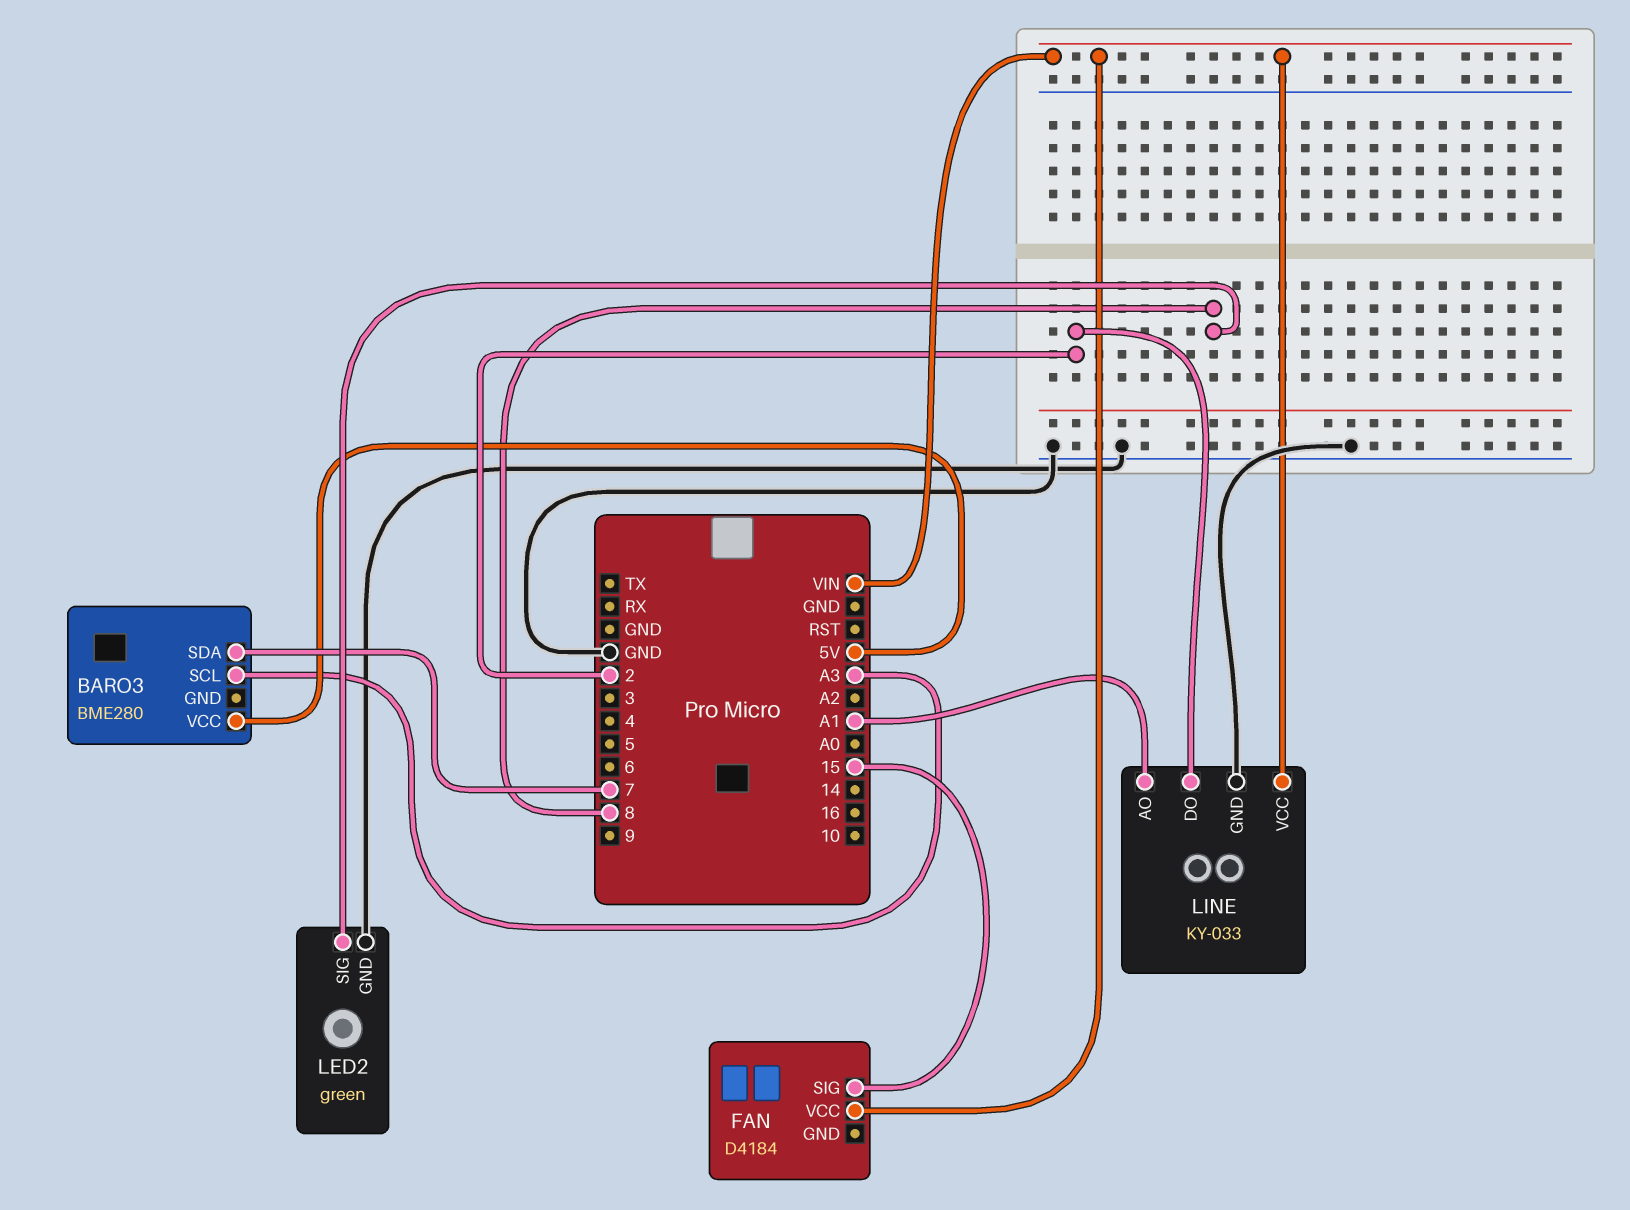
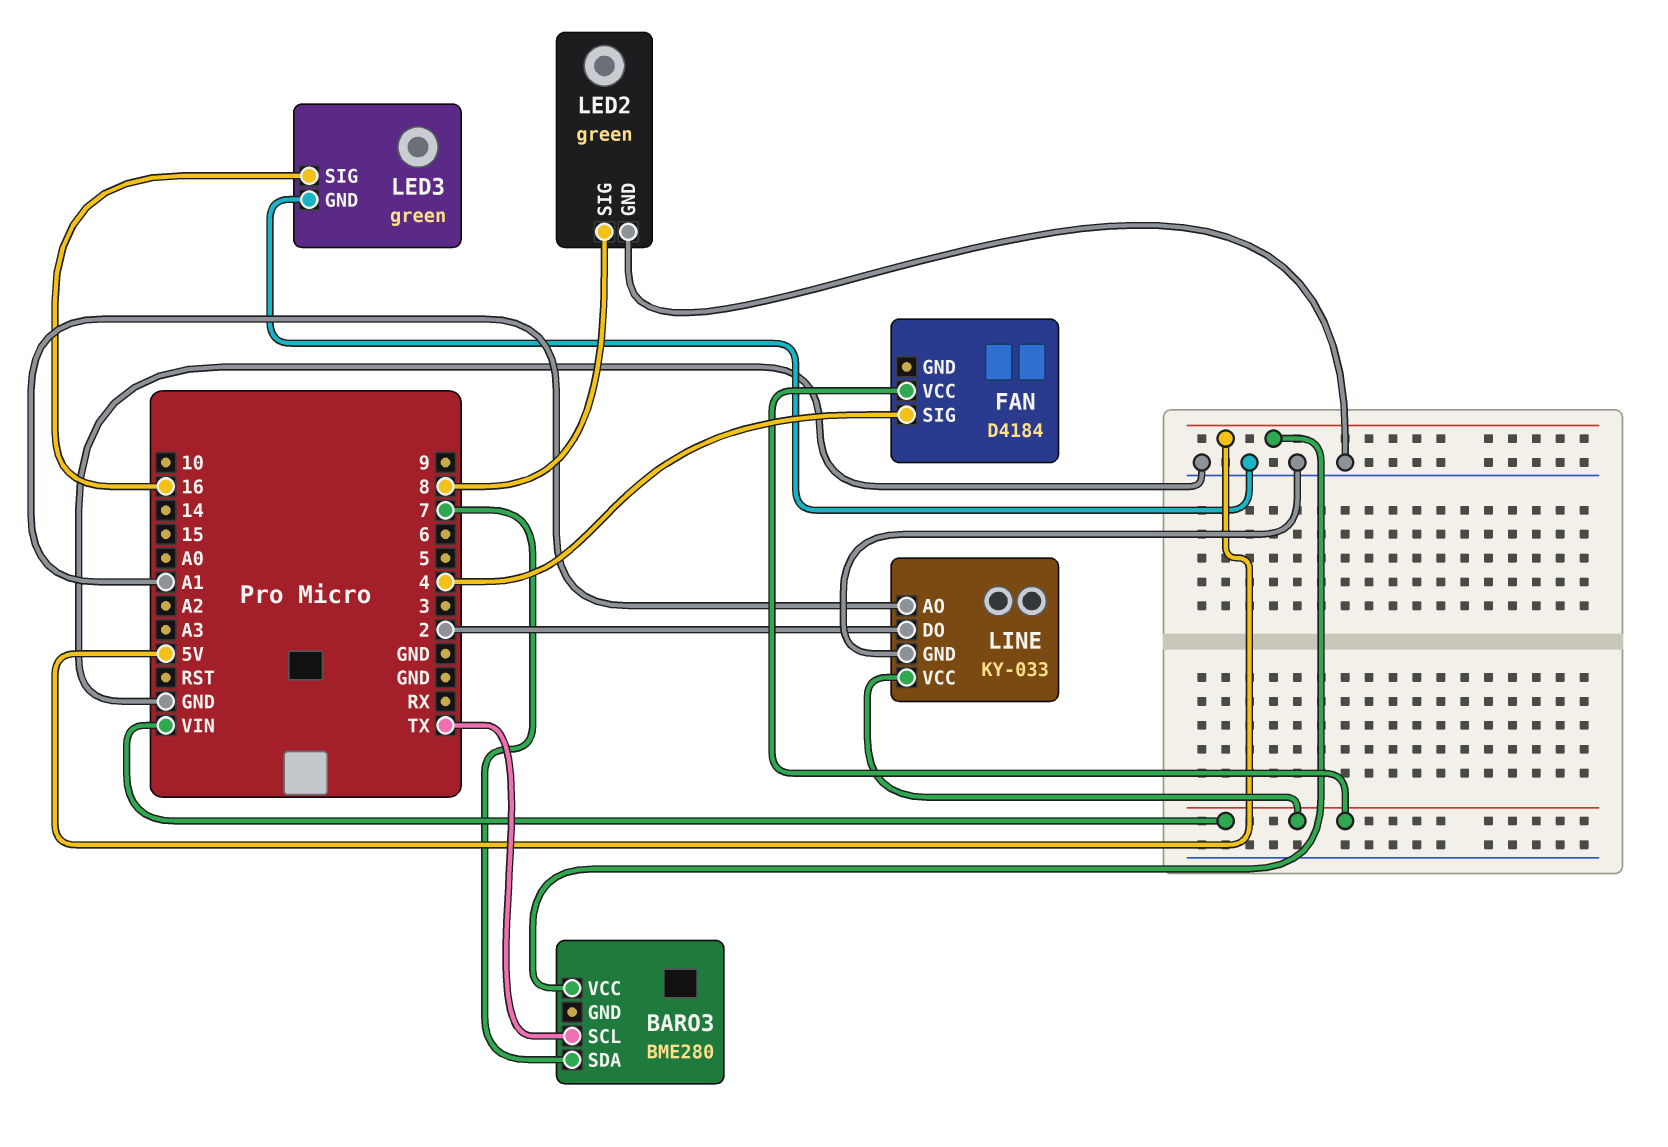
BARO3 pin SCL: A3 -> TX
FAN pin SIG: 15 -> 4
LED3: none -> green
LED3 pin GND: none -> GND
LED3 pin SIG: none -> 16

